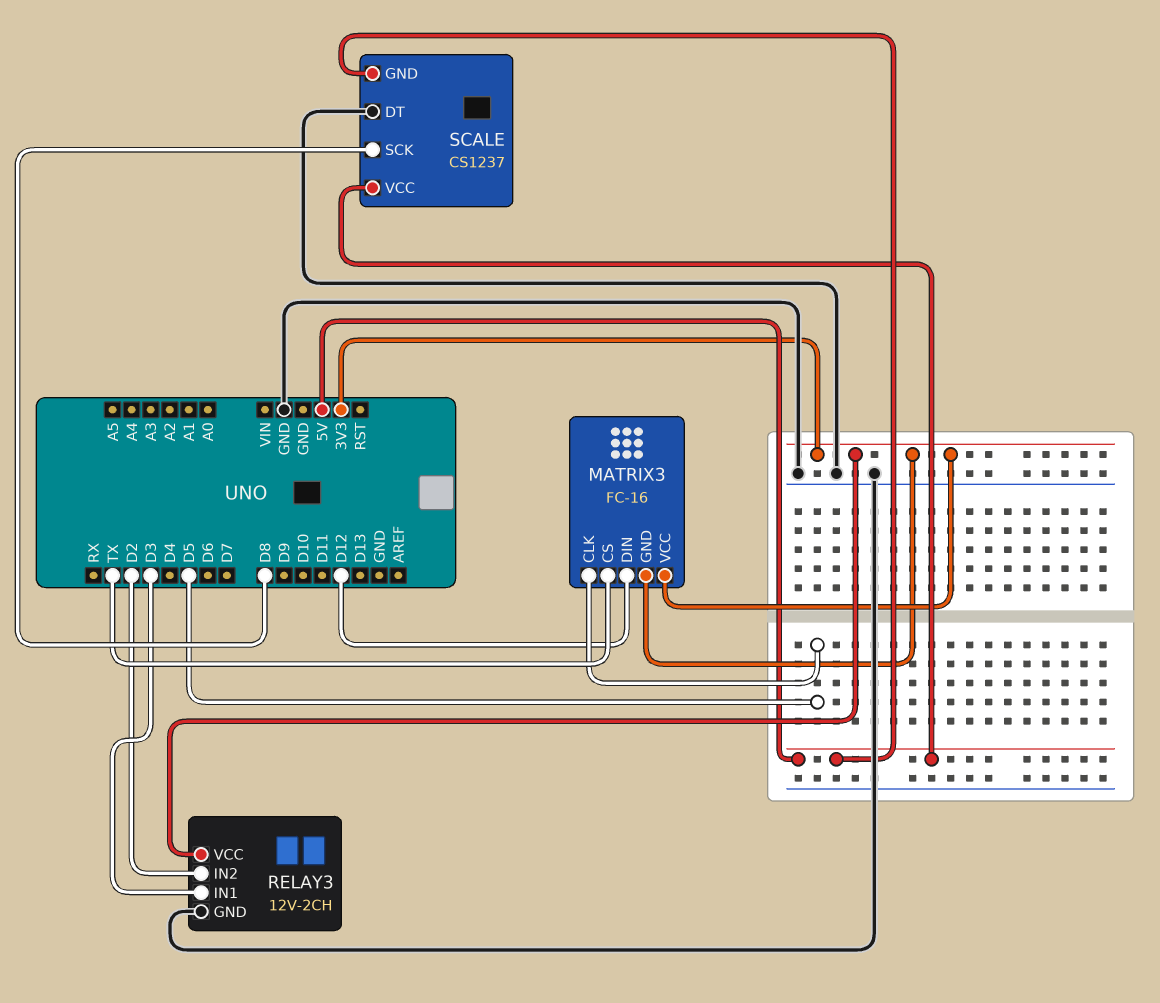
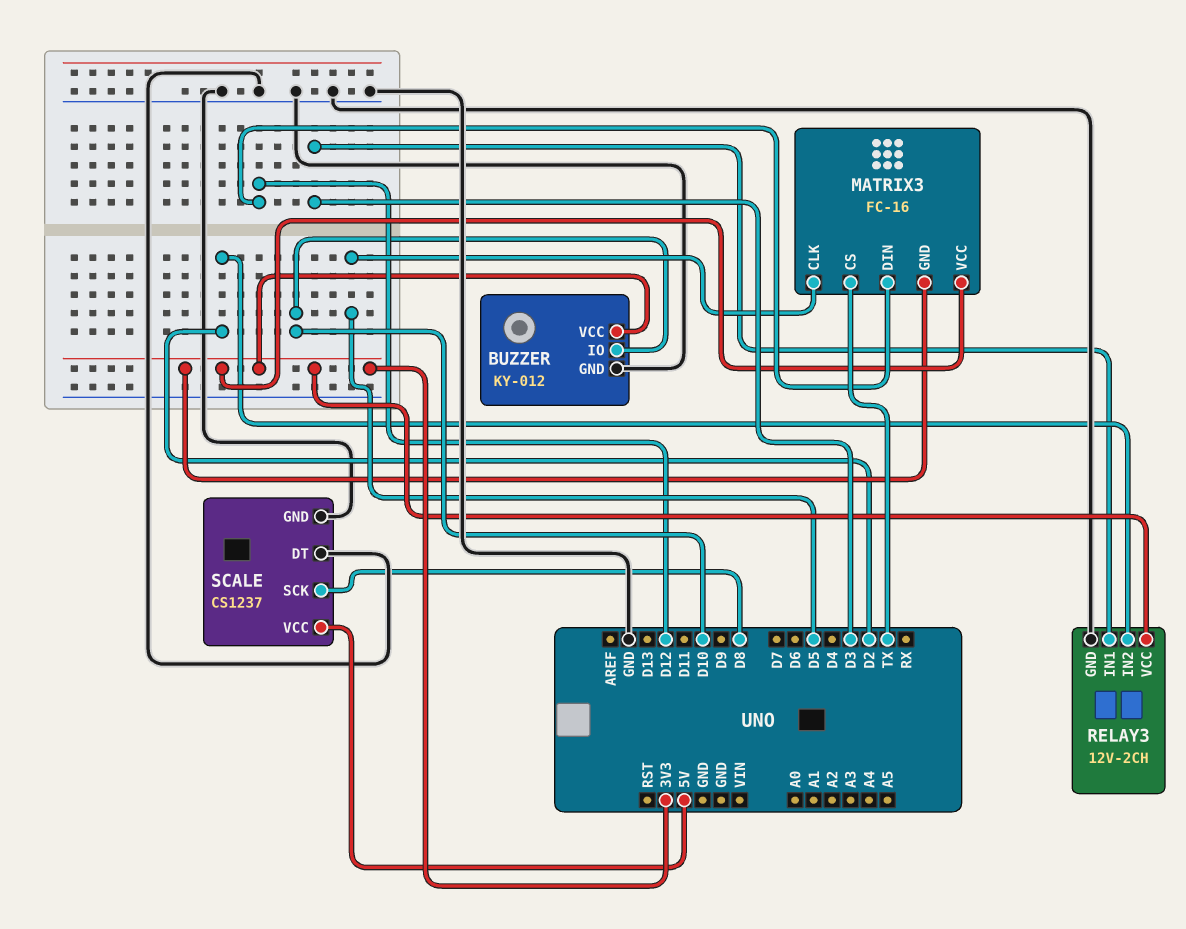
BUZZER: none -> KY-012
BUZZER pin GND: none -> GND
BUZZER pin IO: none -> D10
BUZZER pin VCC: none -> 3V3
SCALE pin GND: 5V -> GND

